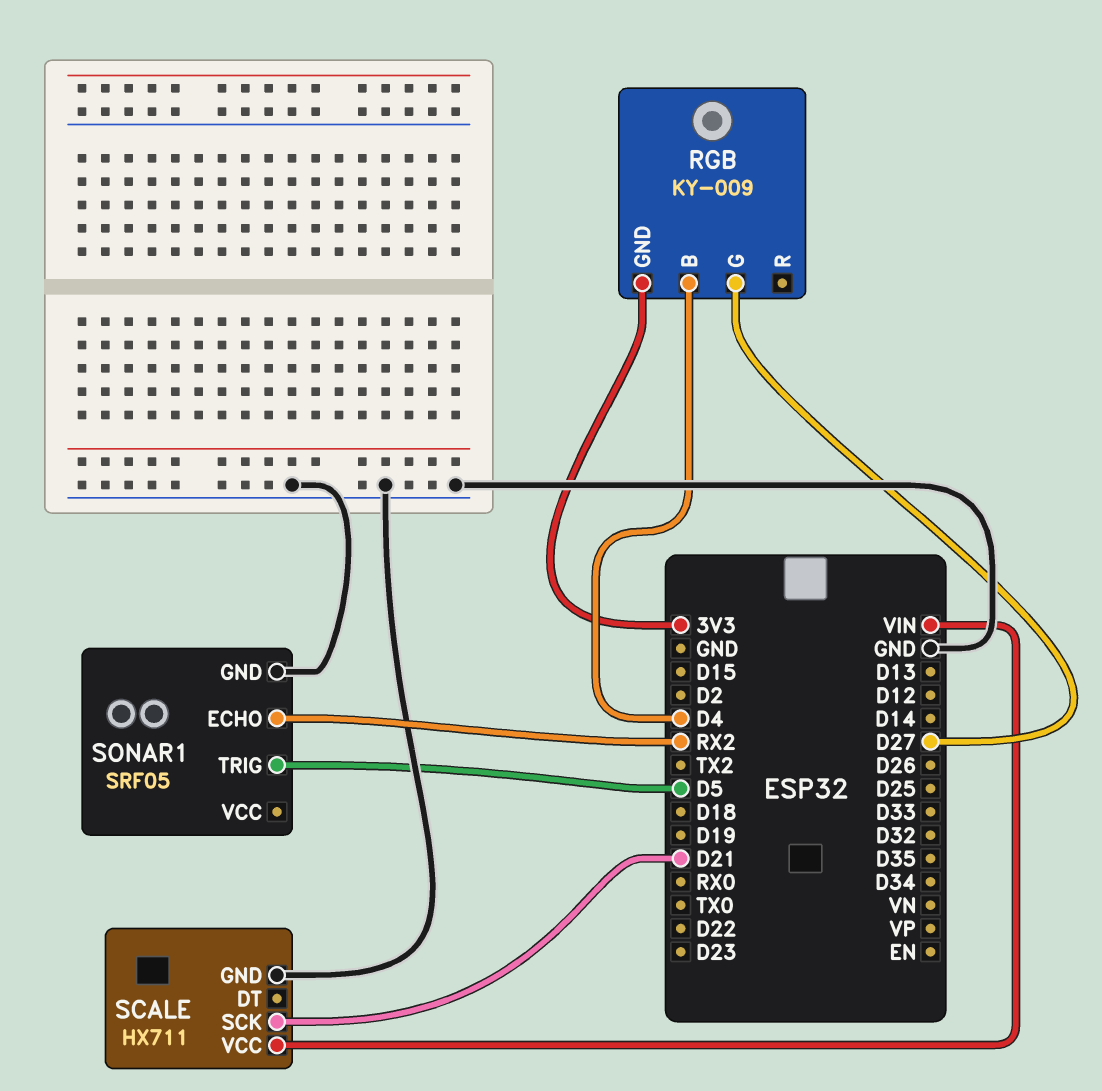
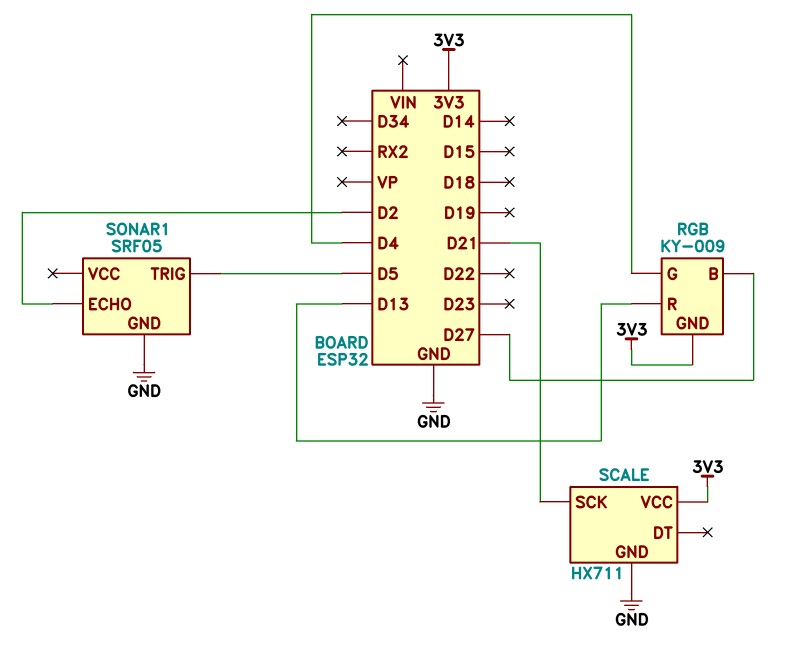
RGB pin B: D4 -> D27
RGB pin G: D27 -> D4
RGB pin R: none -> D13
SCALE pin VCC: VIN -> 3V3
SONAR1 pin ECHO: RX2 -> D2

